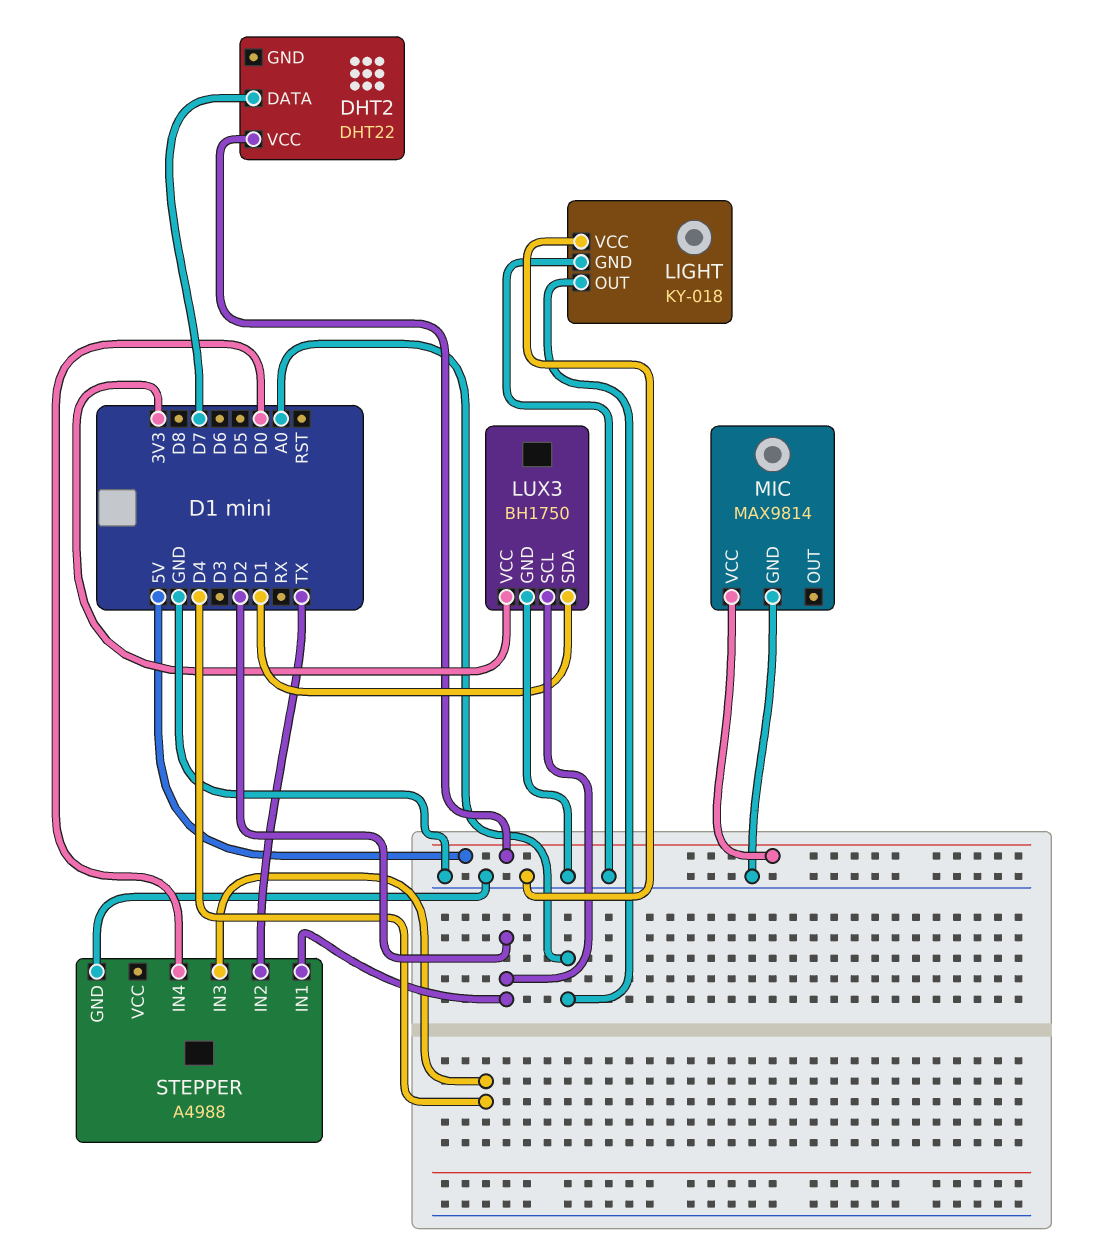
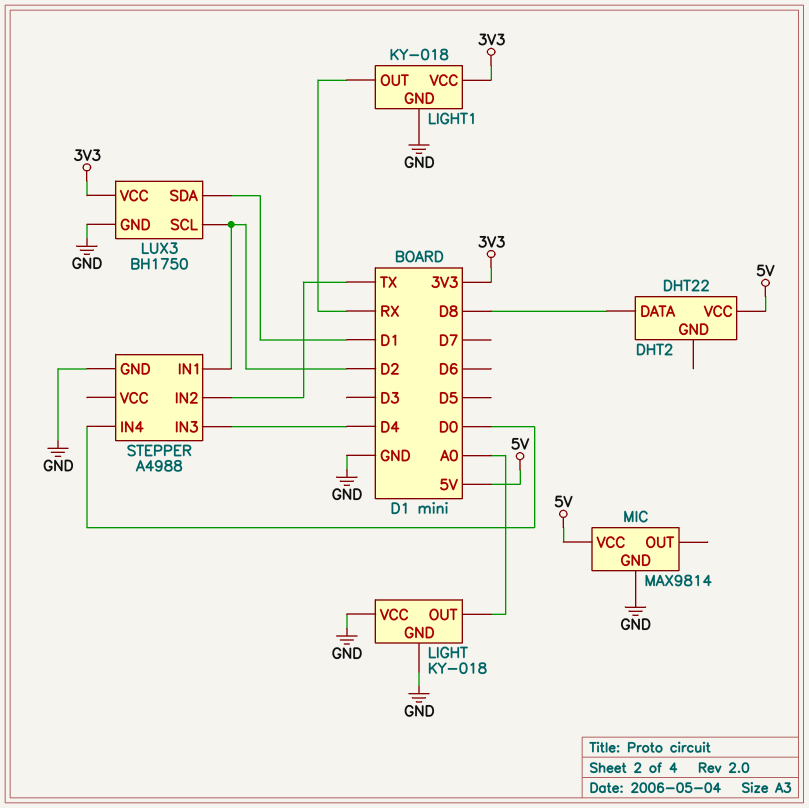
DHT2 pin DATA: D7 -> D8
LIGHT1: none -> KY-018
LIGHT1 pin GND: none -> GND
LIGHT1 pin OUT: none -> RX
LIGHT1 pin VCC: none -> 3V3

